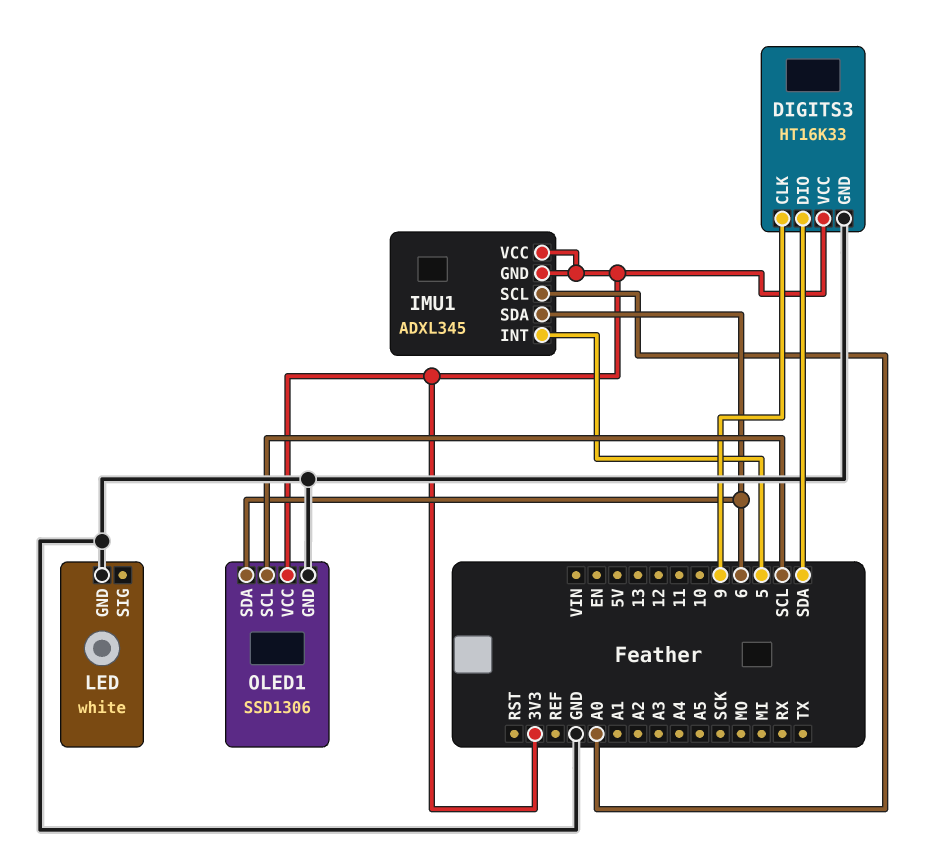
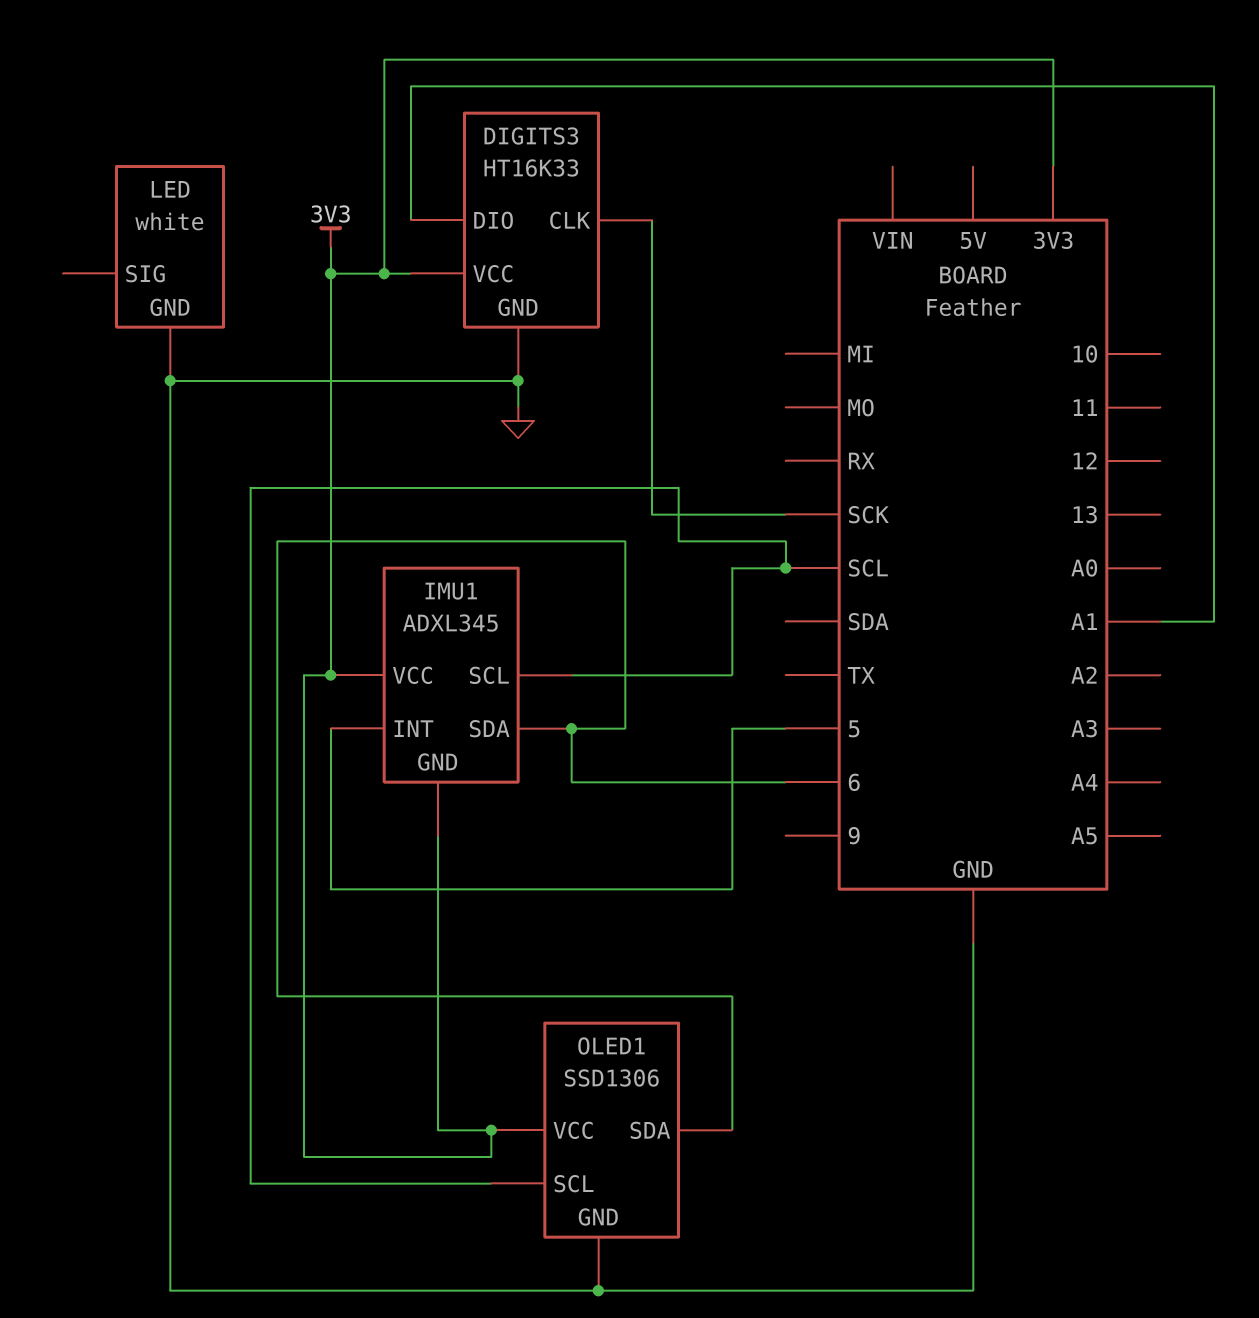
DIGITS3 pin CLK: 9 -> SCK
DIGITS3 pin DIO: SDA -> A1
IMU1 pin SCL: A0 -> SCL

